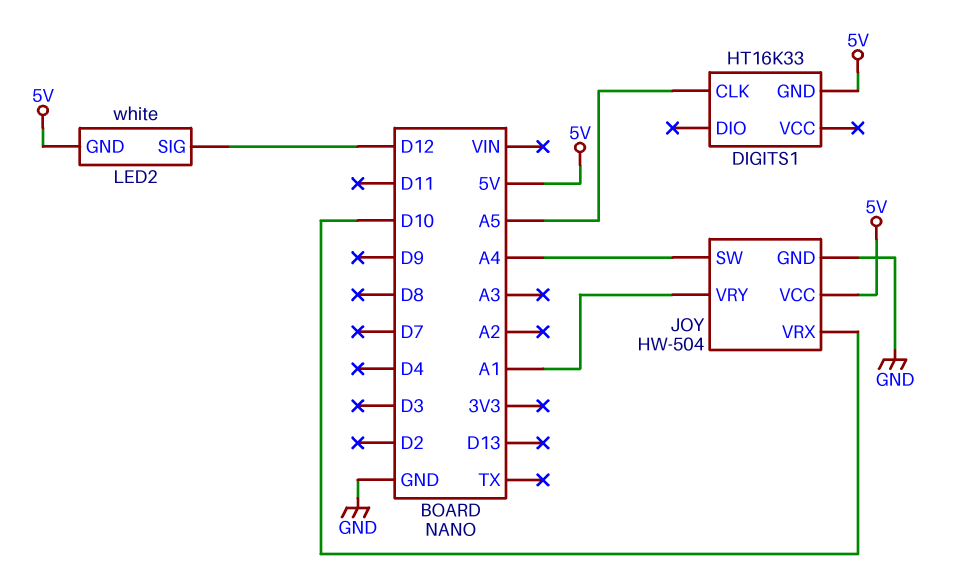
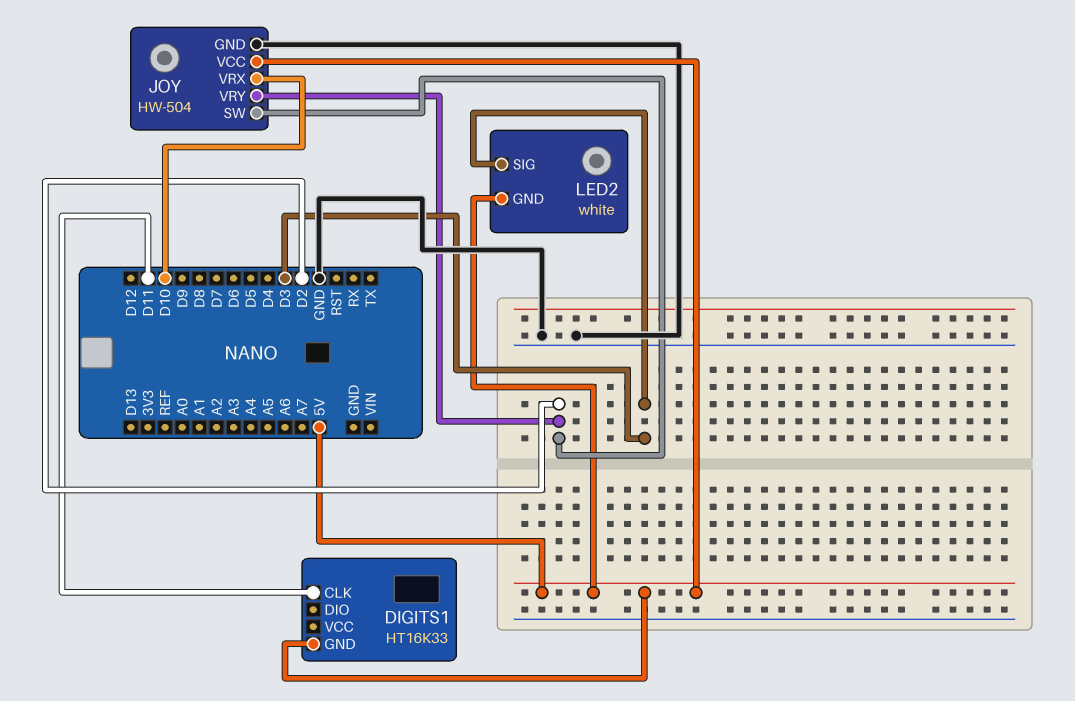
DIGITS1 pin CLK: A5 -> D11
JOY pin SW: A4 -> D2
JOY pin VRY: A1 -> D2
LED2 pin SIG: D12 -> D3

